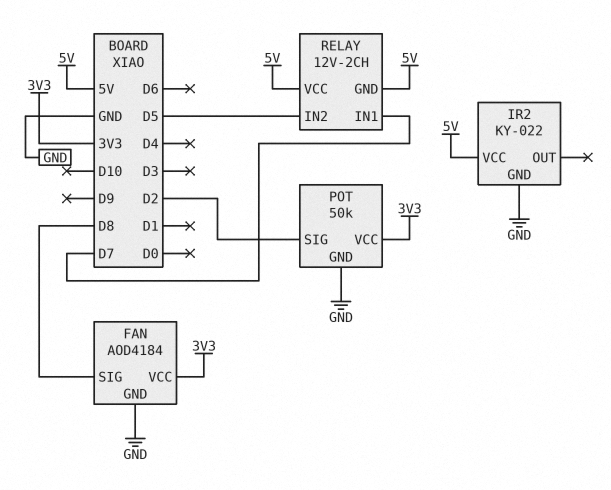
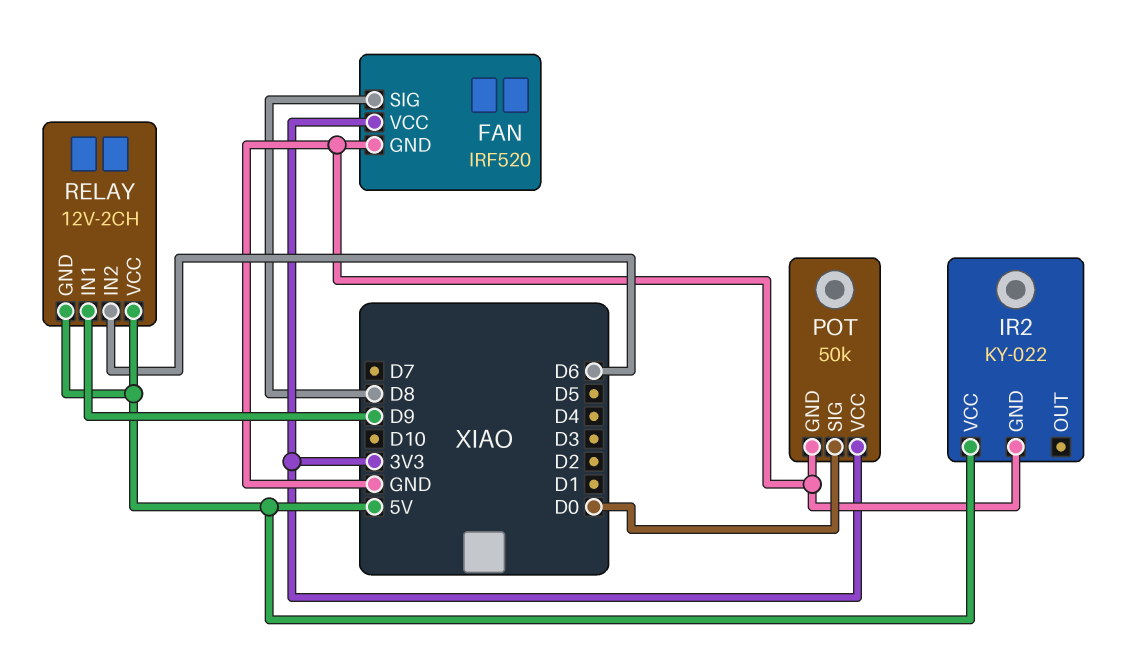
FAN: AOD4184 -> IRF520
POT pin SIG: D2 -> D0
RELAY pin IN1: D7 -> D9
RELAY pin IN2: D5 -> D6

